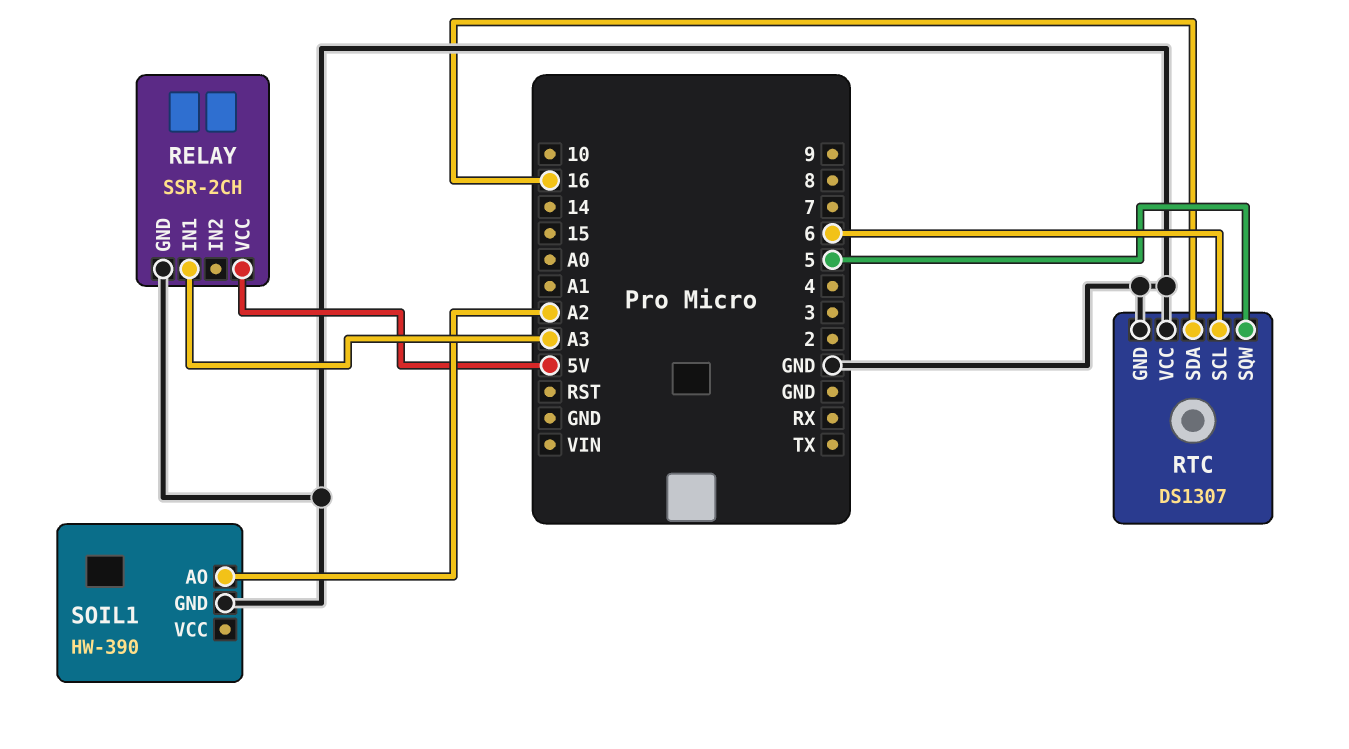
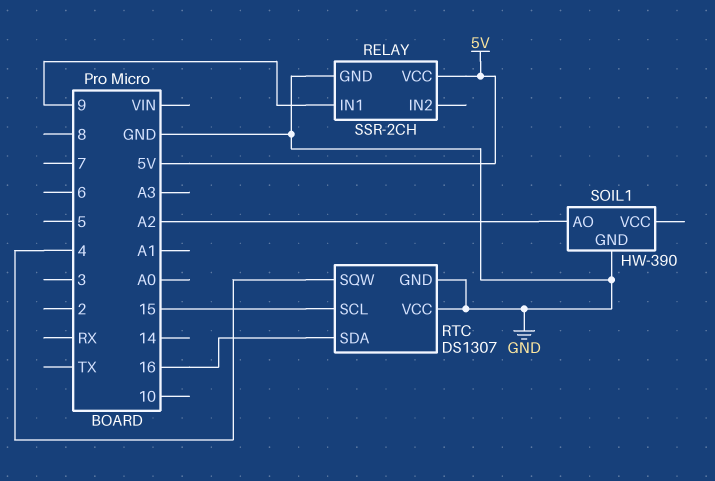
RELAY pin IN1: A3 -> 9
RTC pin SCL: 6 -> 15
RTC pin SQW: 5 -> 4

